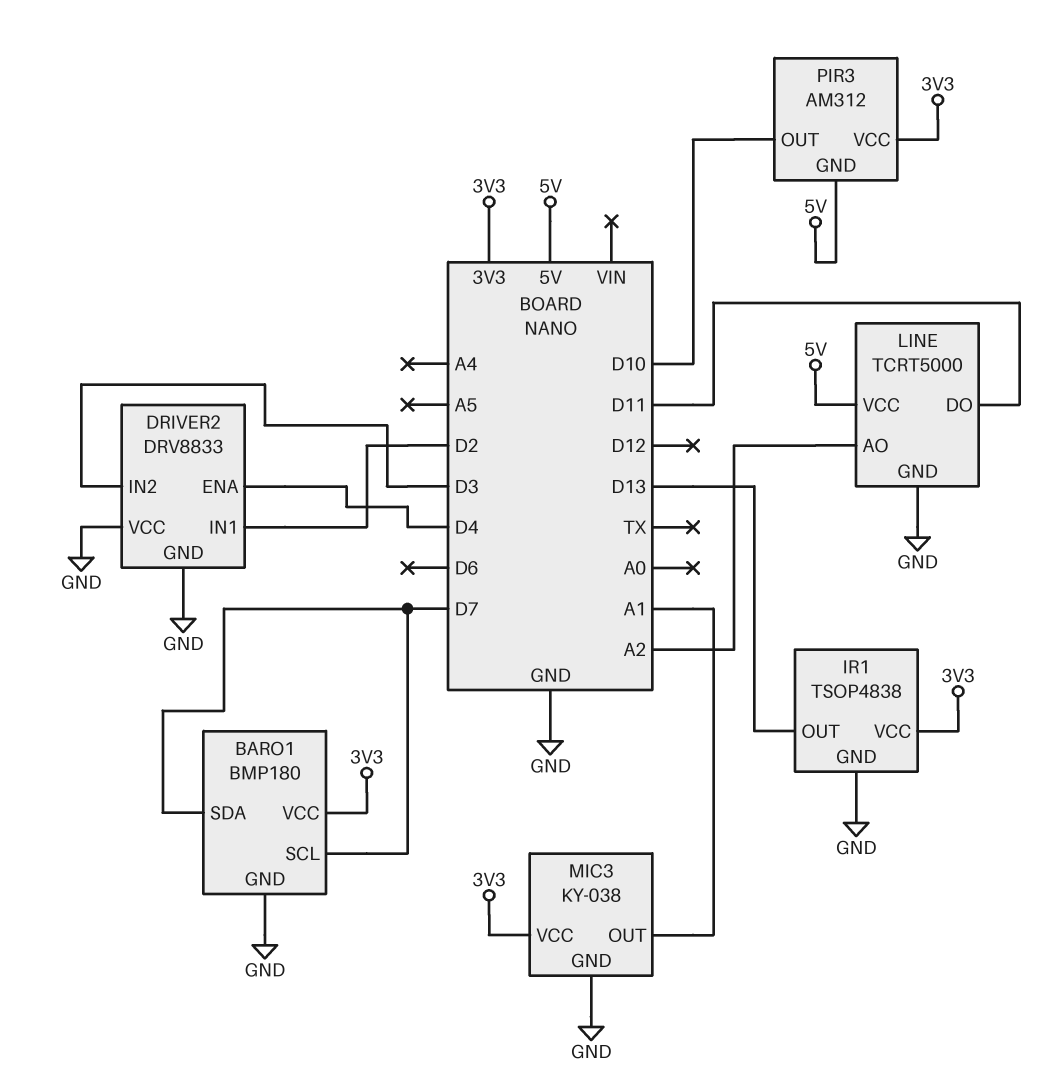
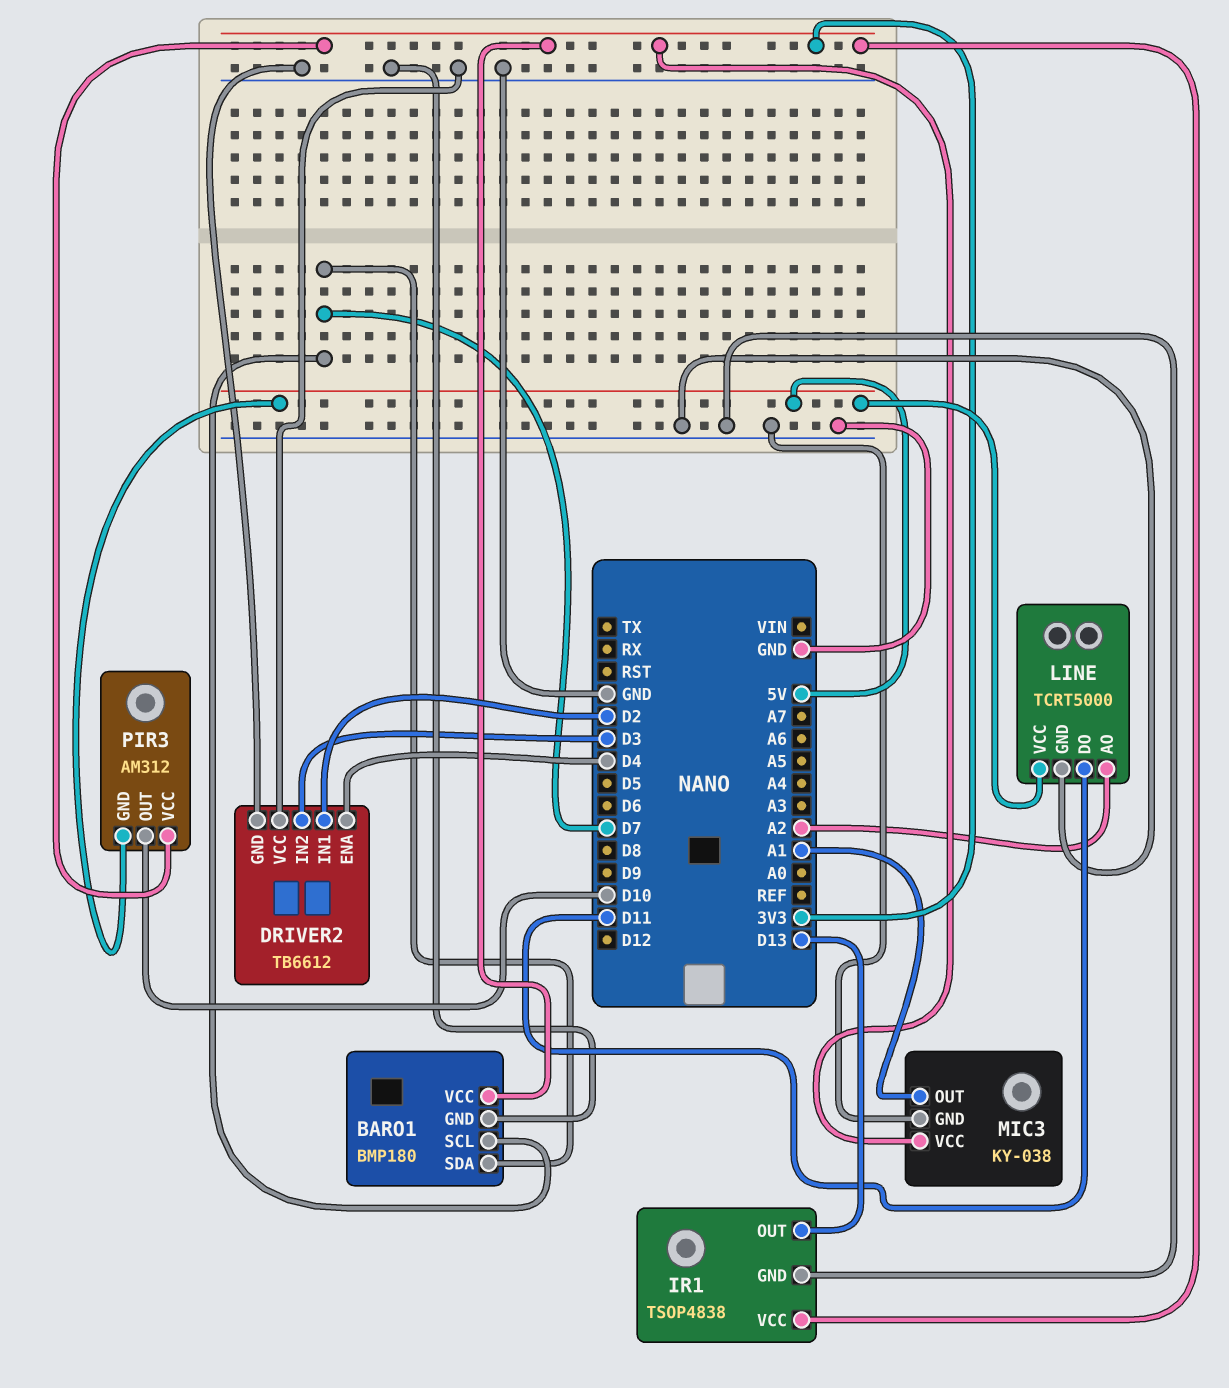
DRIVER2: DRV8833 -> TB6612

